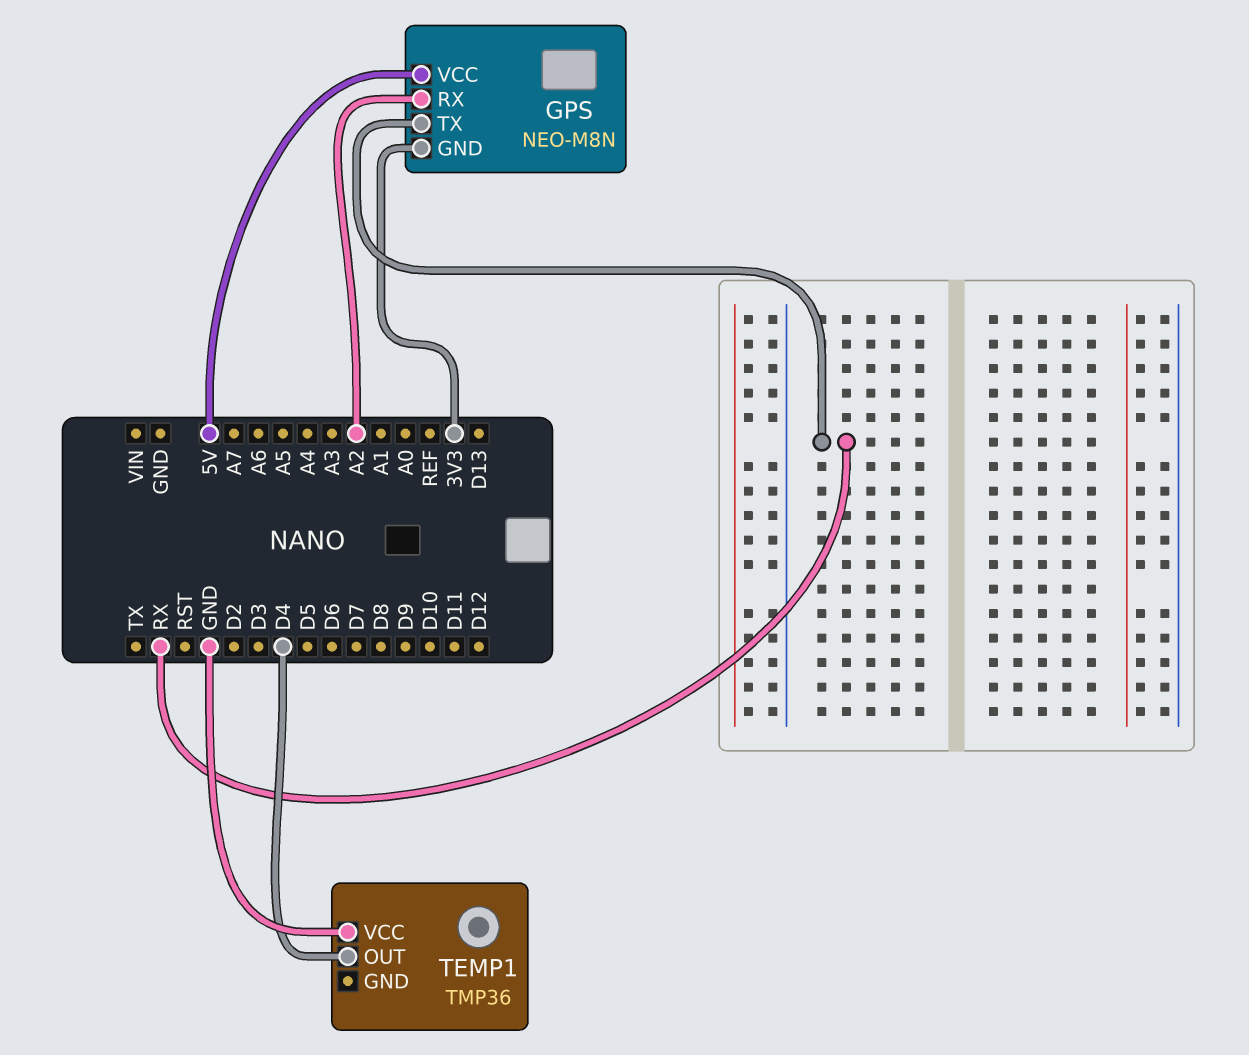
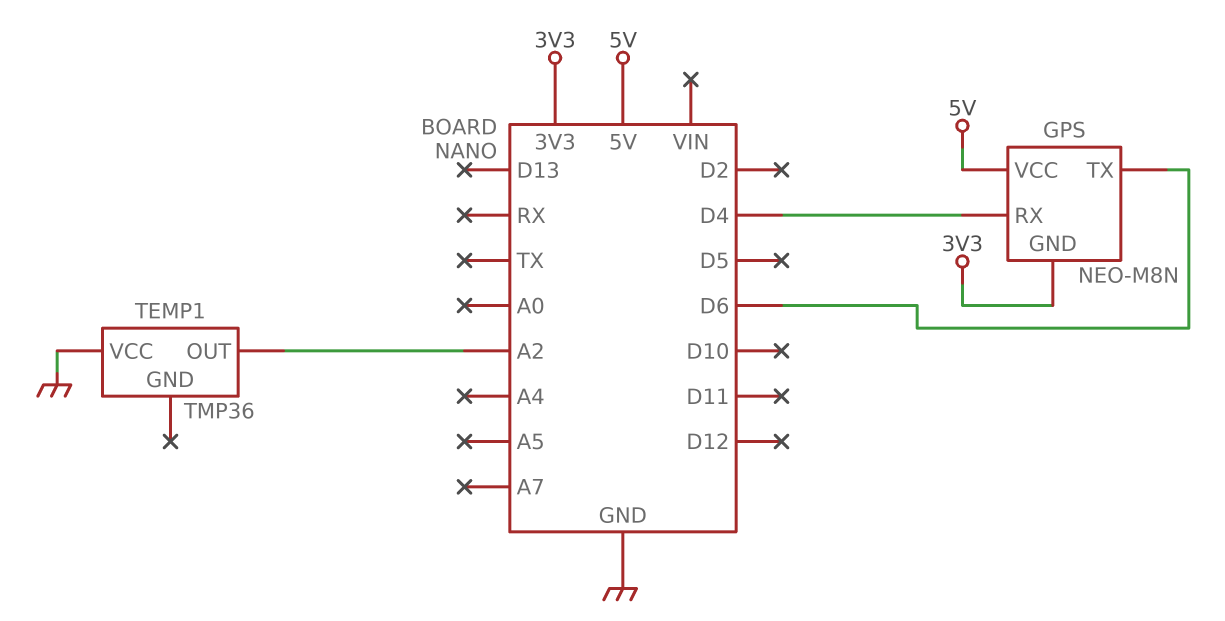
GPS pin RX: A2 -> D4
GPS pin TX: RX -> D6
TEMP1 pin OUT: D4 -> A2

